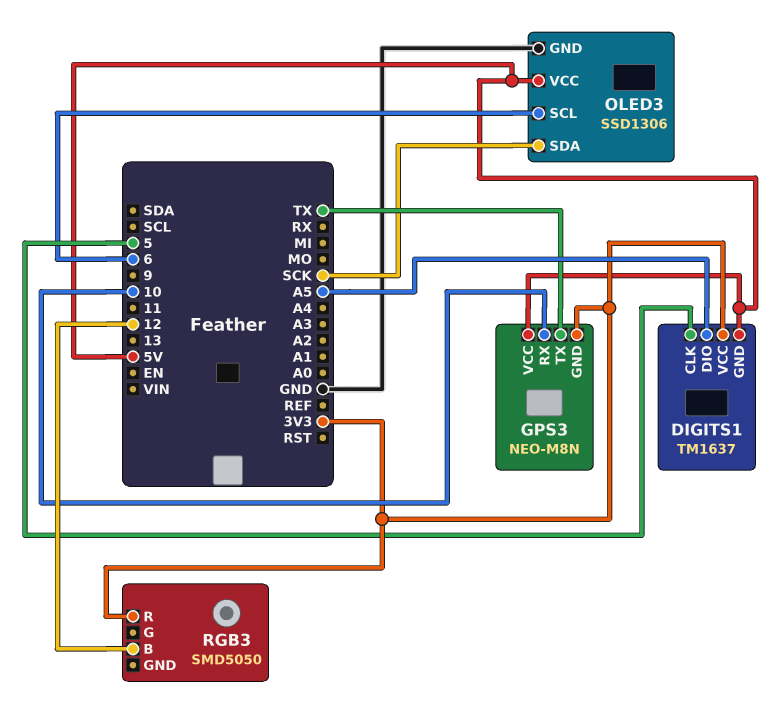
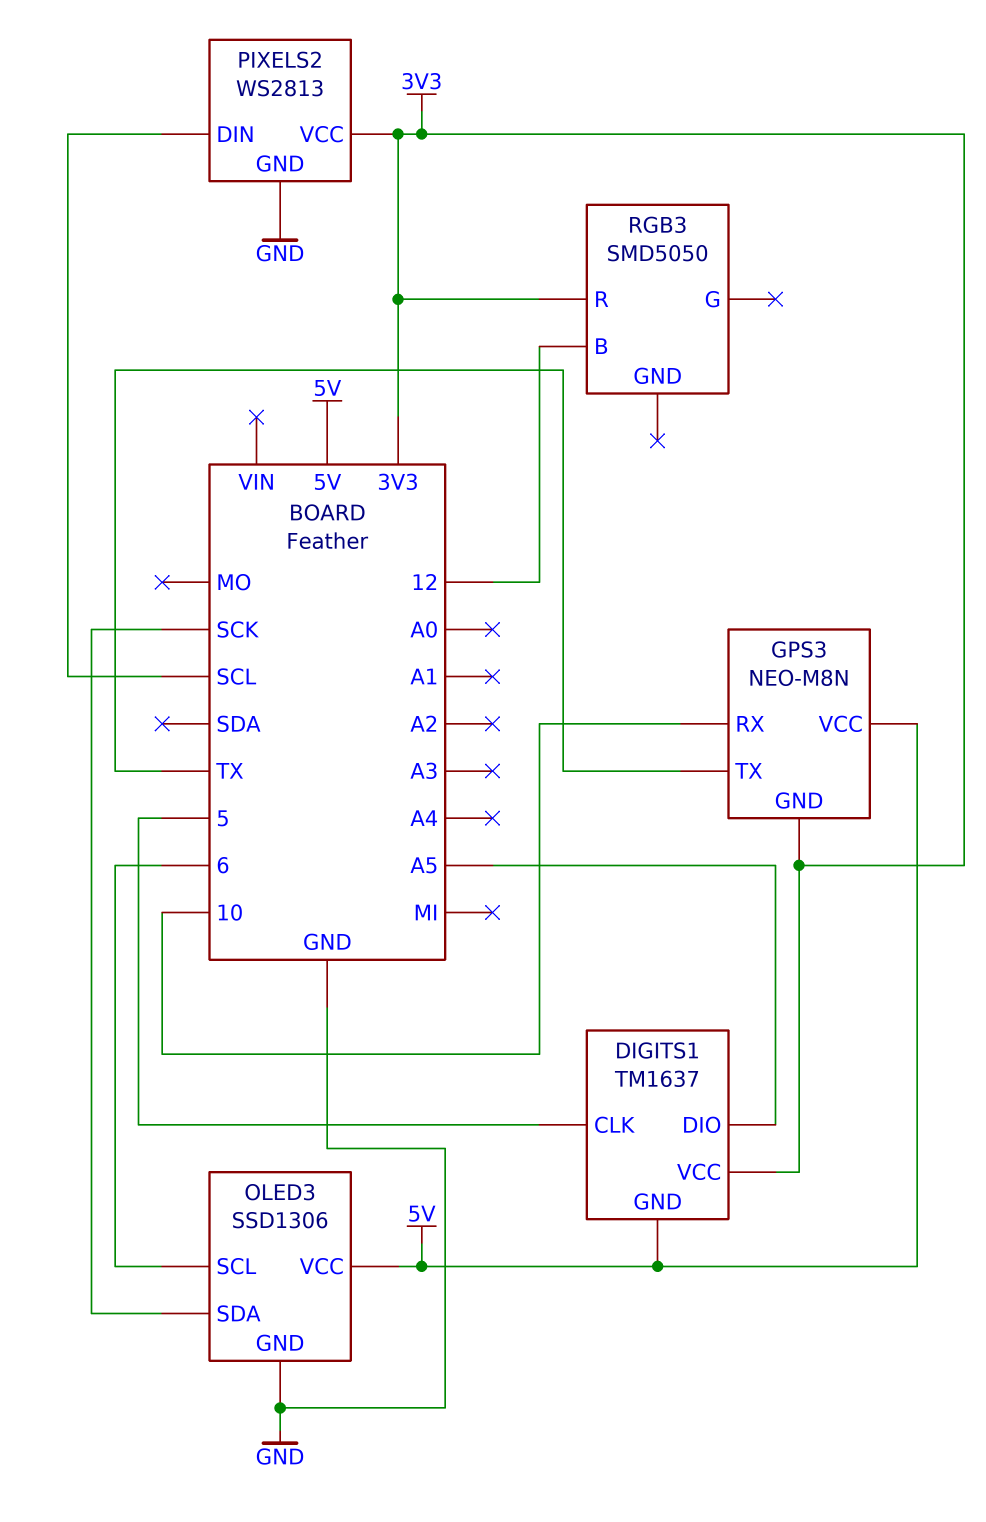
PIXELS2: none -> WS2813
PIXELS2 pin DIN: none -> SCL
PIXELS2 pin GND: none -> GND
PIXELS2 pin VCC: none -> 3V3

